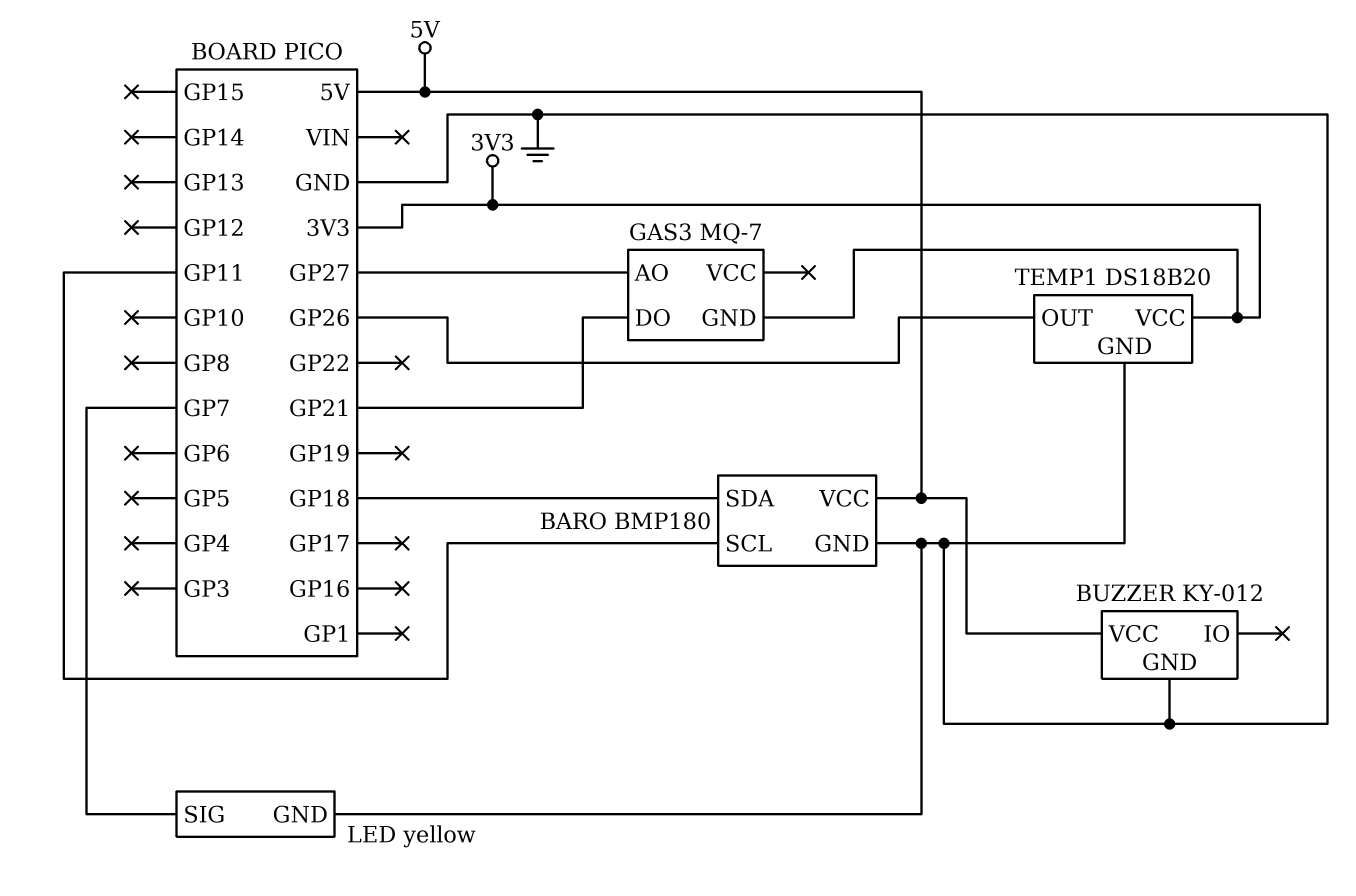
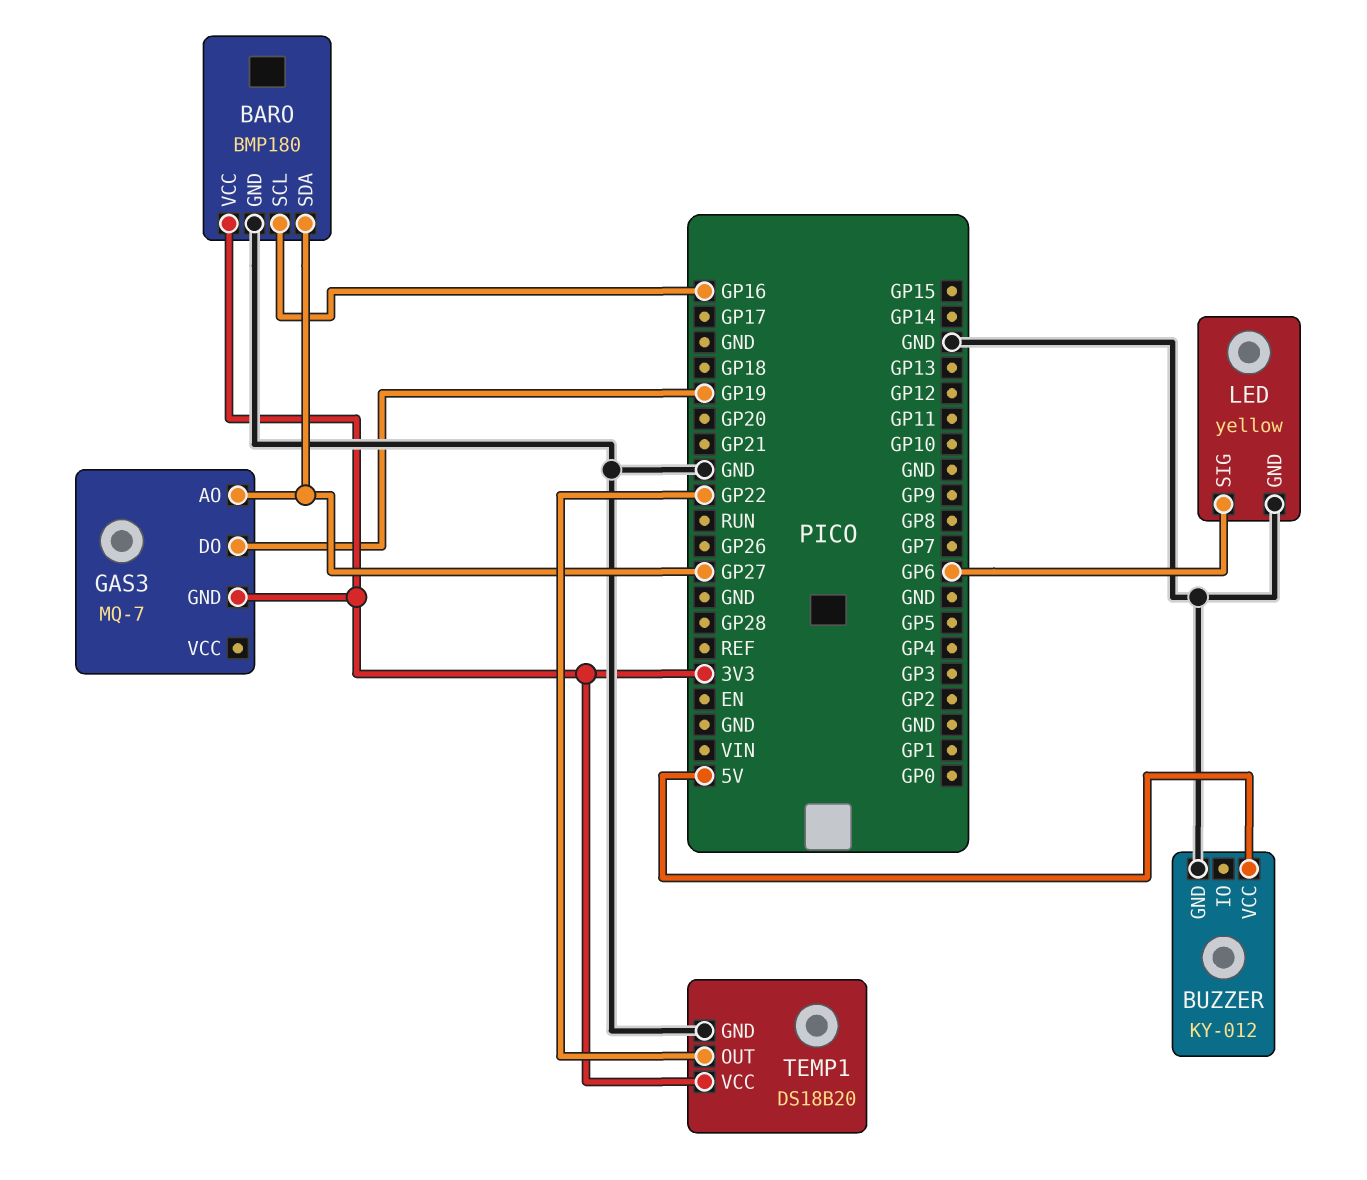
BARO pin SCL: GP11 -> GP16
BARO pin SDA: GP18 -> GP27
BARO pin VCC: 5V -> 3V3
GAS3 pin DO: GP21 -> GP19
LED pin SIG: GP7 -> GP6
TEMP1 pin OUT: GP26 -> GP22

